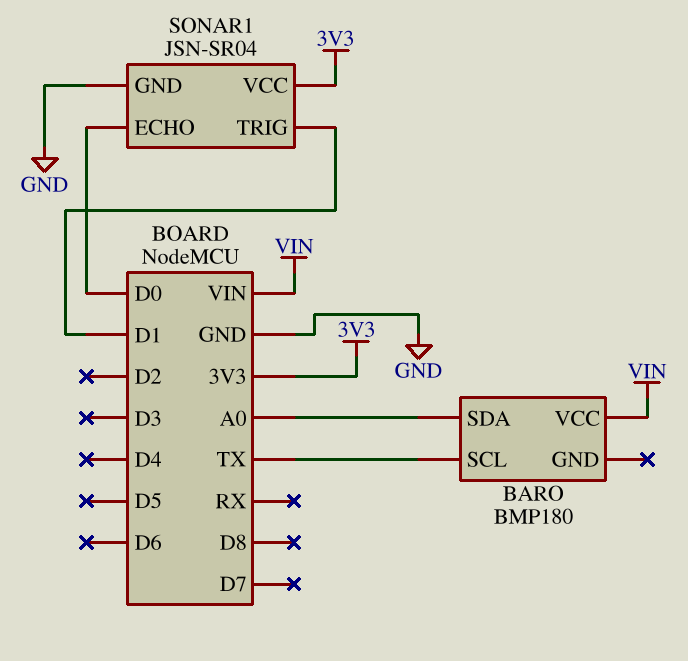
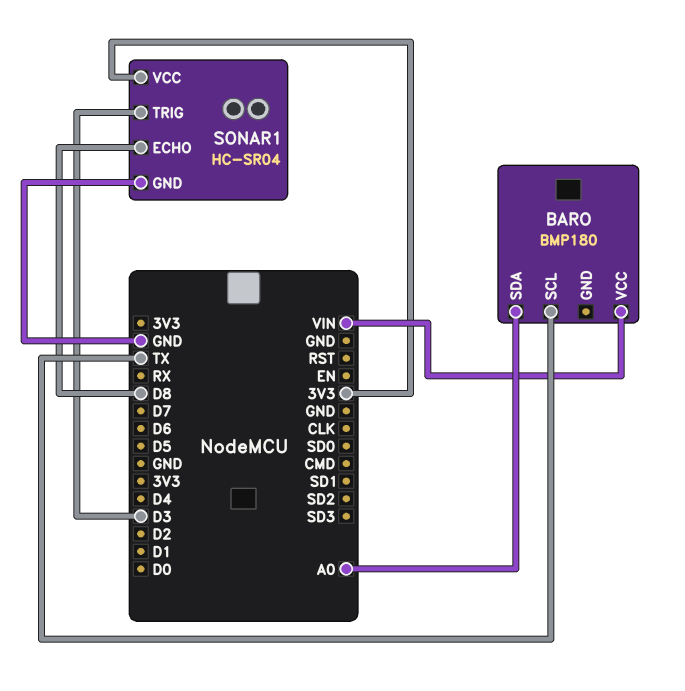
SONAR1: JSN-SR04 -> HC-SR04
SONAR1 pin ECHO: D0 -> D8
SONAR1 pin TRIG: D1 -> D3

